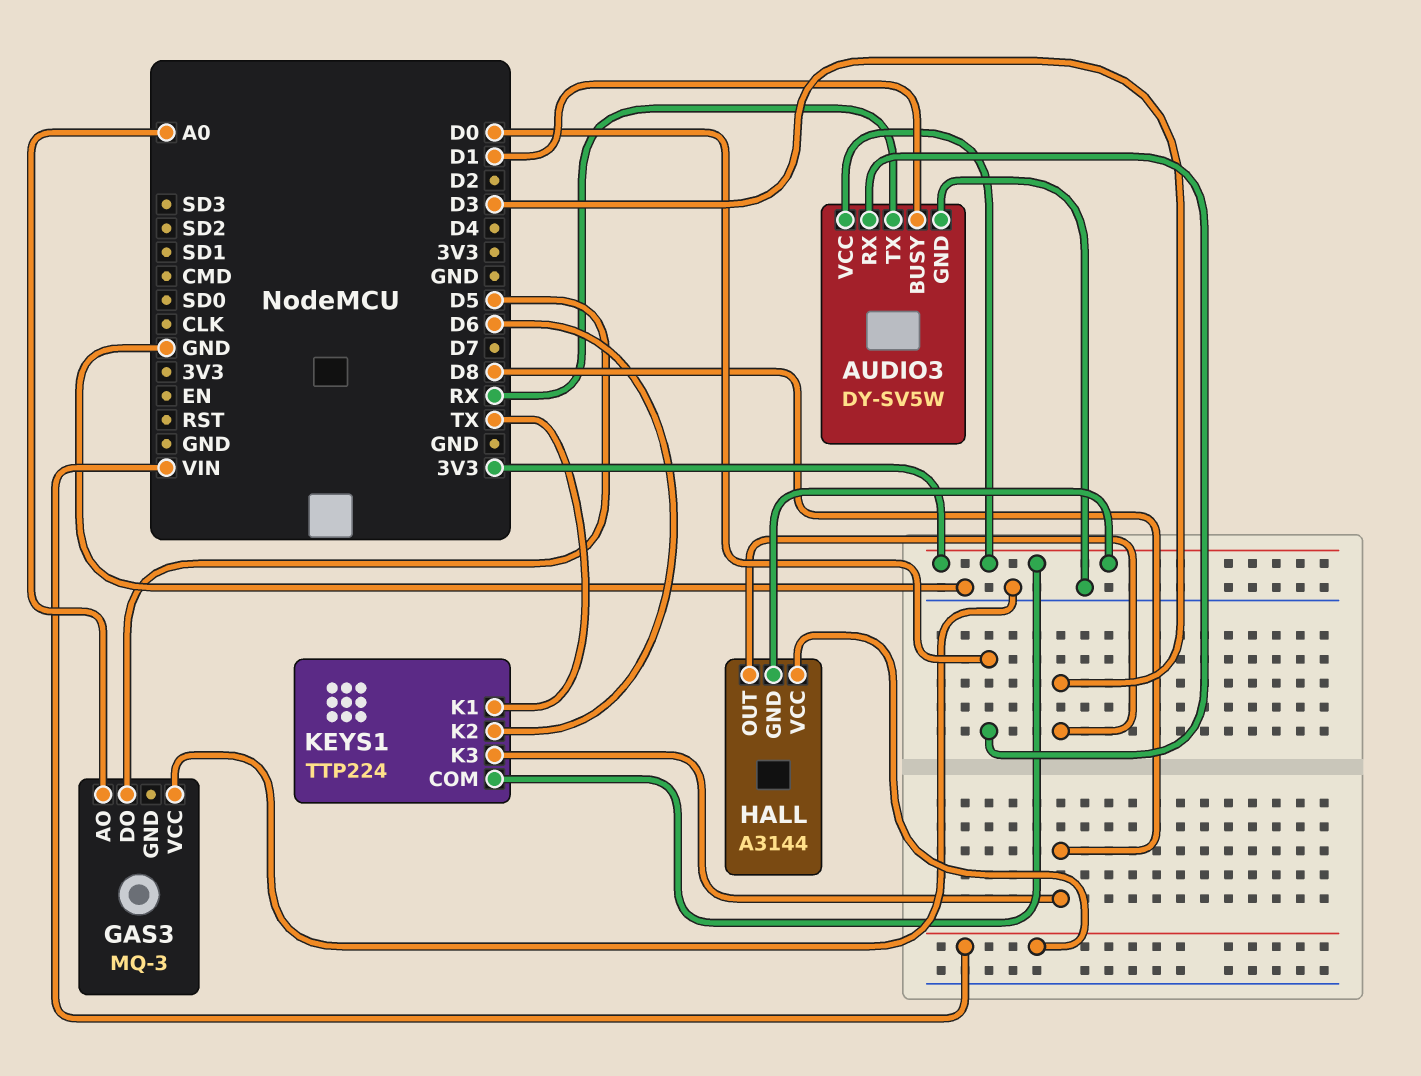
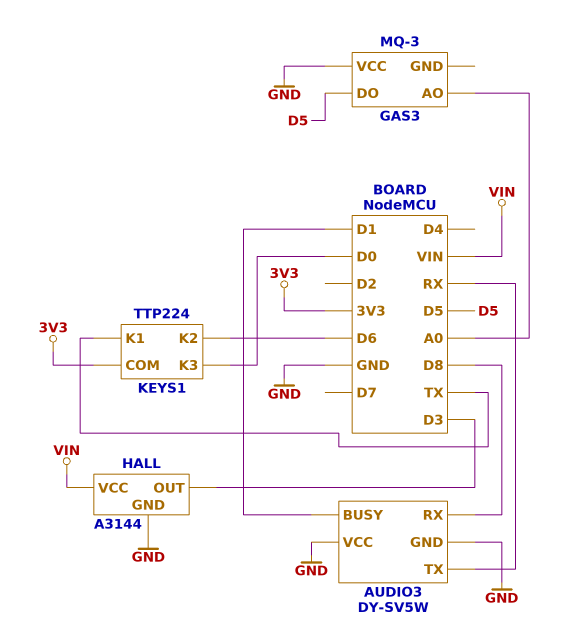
AUDIO3 pin RX: D0 -> D8
AUDIO3 pin VCC: 3V3 -> GND
HALL pin GND: 3V3 -> GND
KEYS1 pin K3: D8 -> D0

